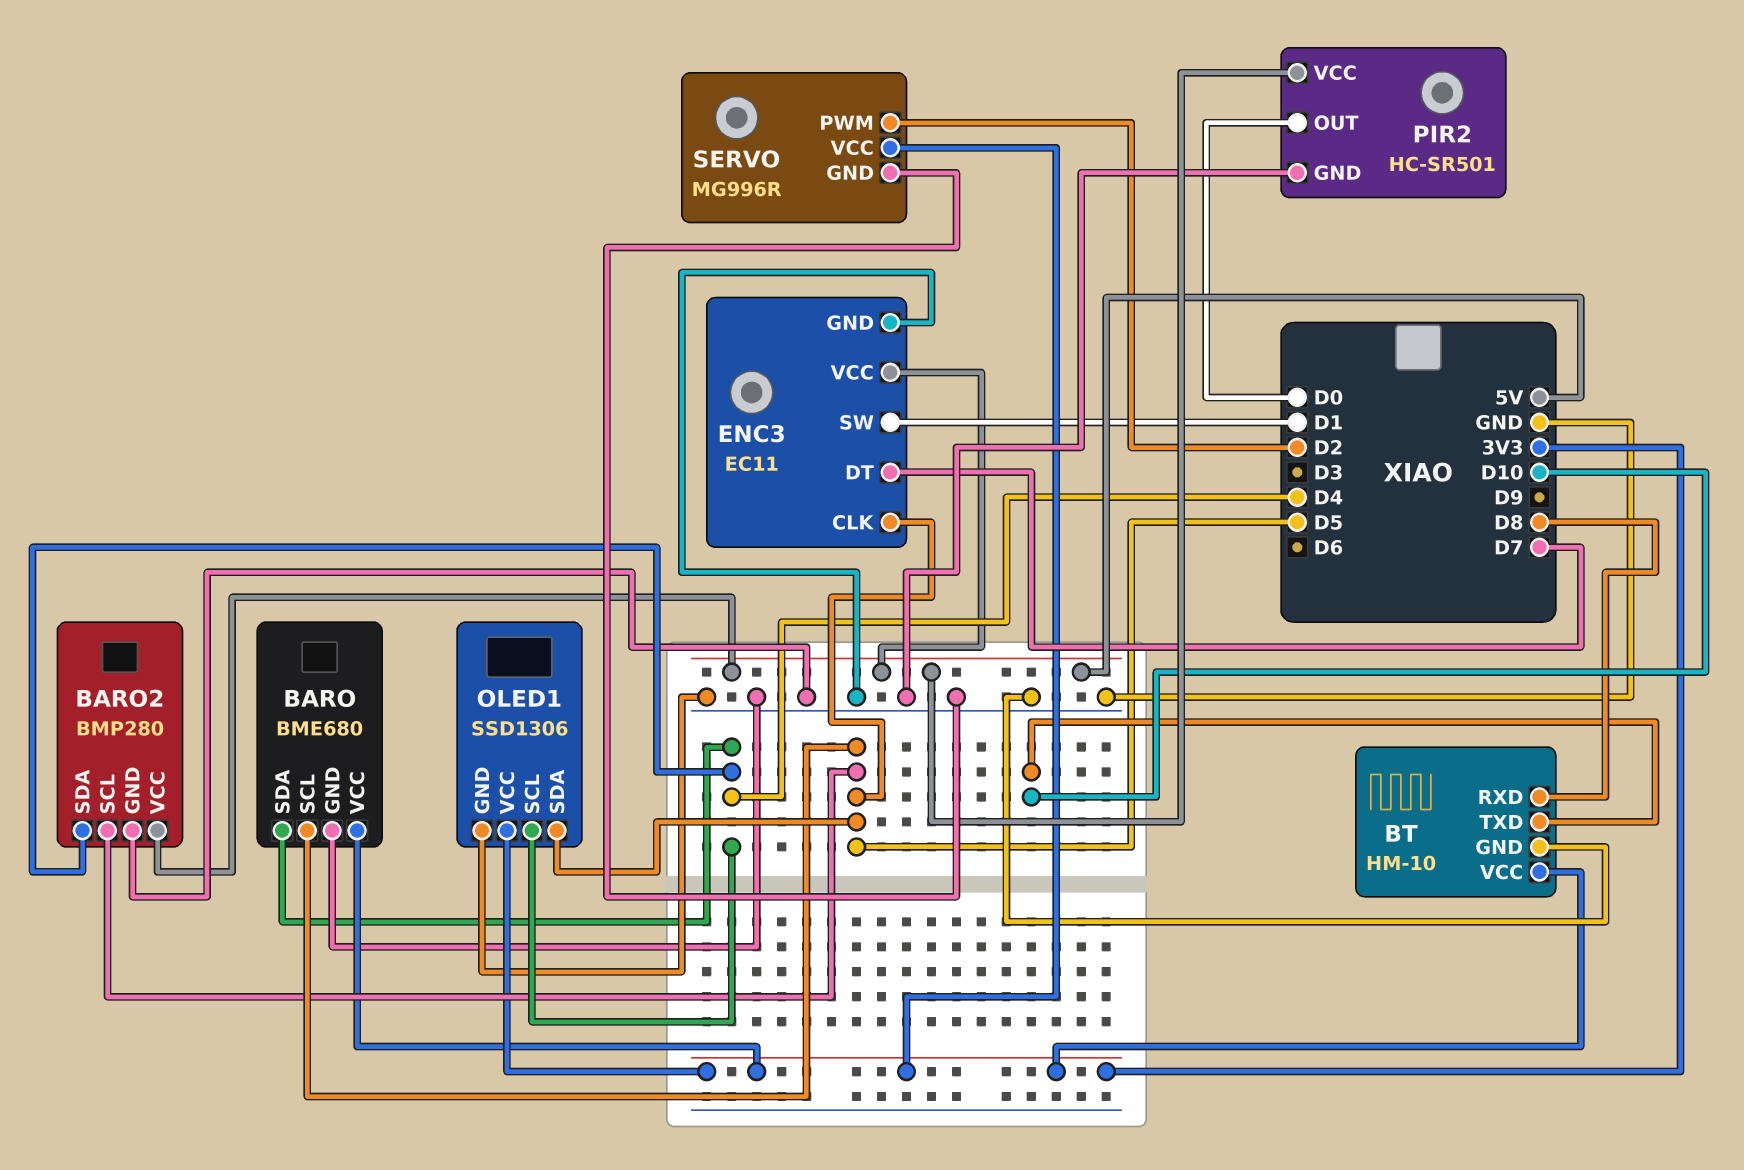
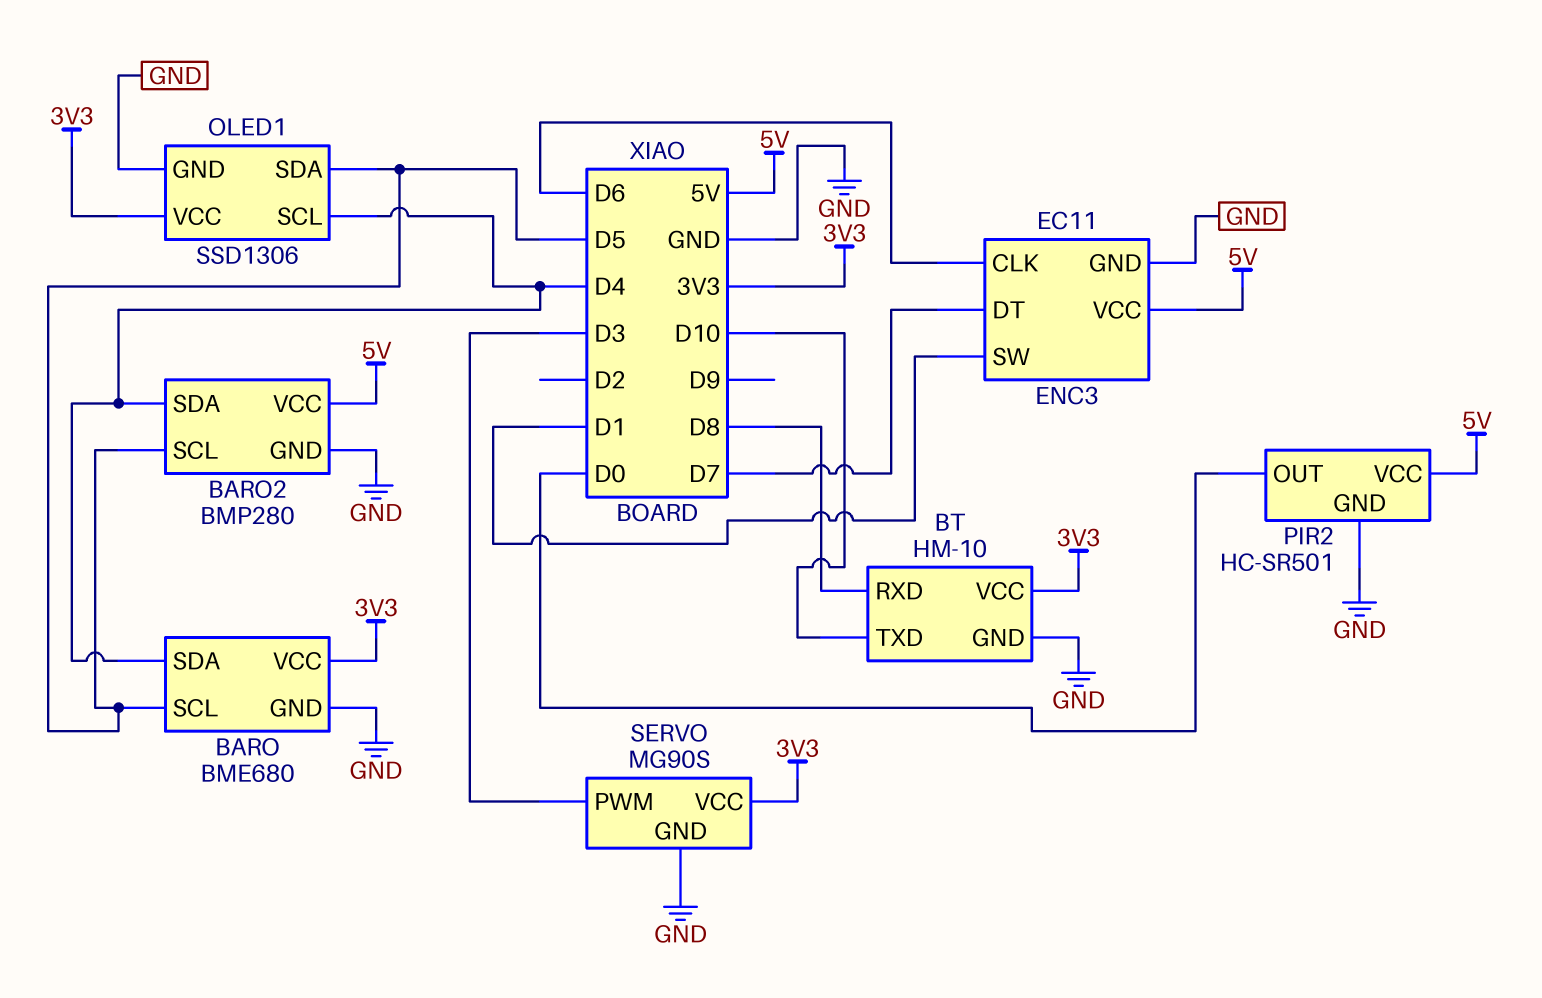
ENC3 pin CLK: D5 -> D6
SERVO: MG996R -> MG90S
SERVO pin PWM: D2 -> D3

